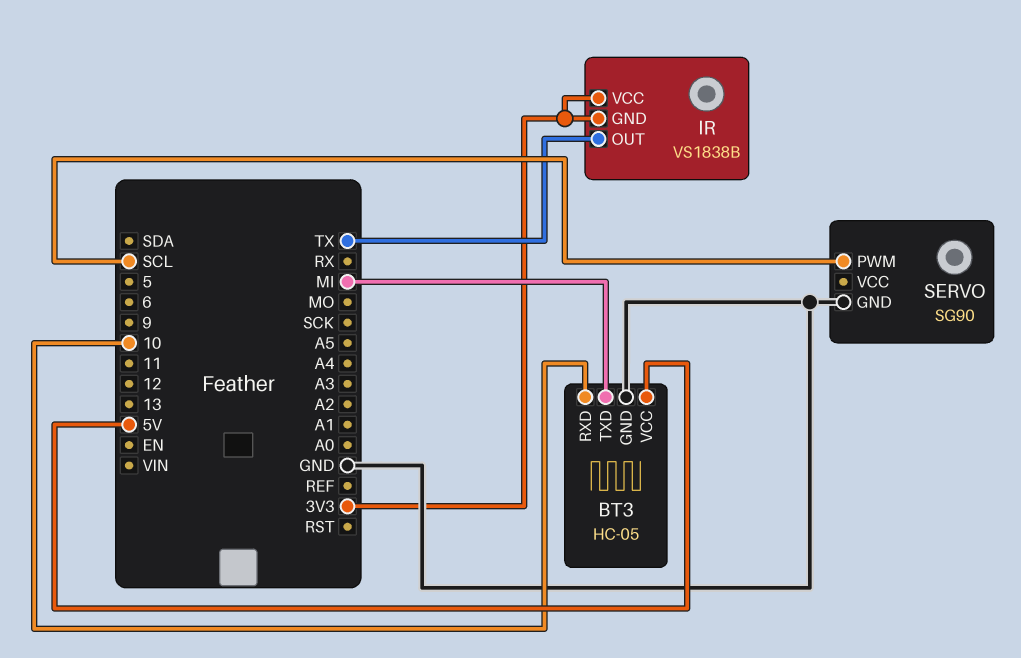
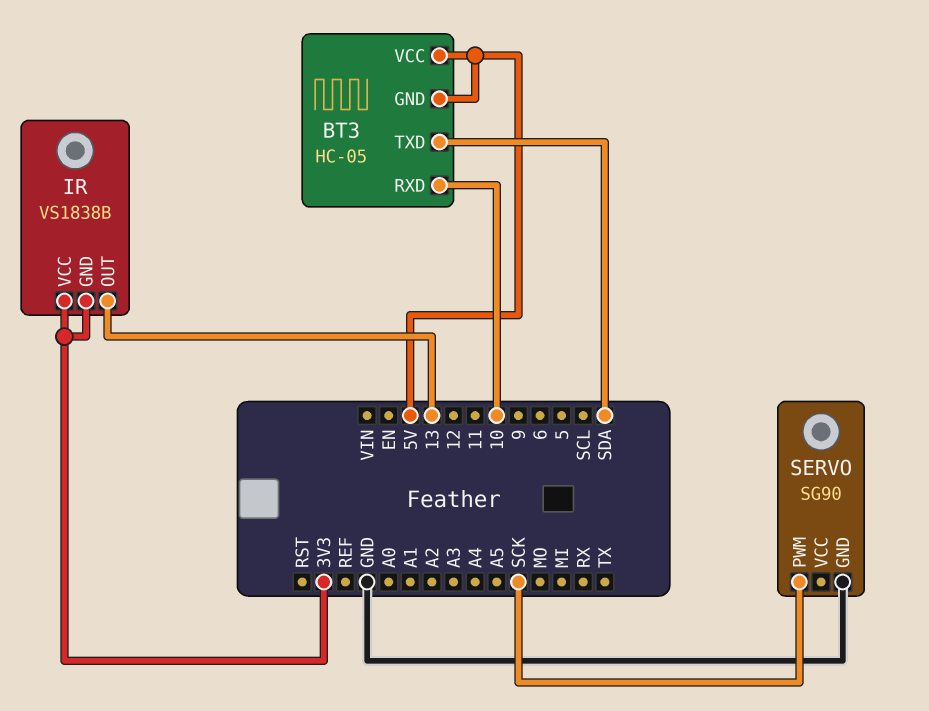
BT3 pin GND: GND -> 5V
BT3 pin TXD: MI -> SDA
IR pin OUT: TX -> 13
SERVO pin PWM: SCL -> SCK

